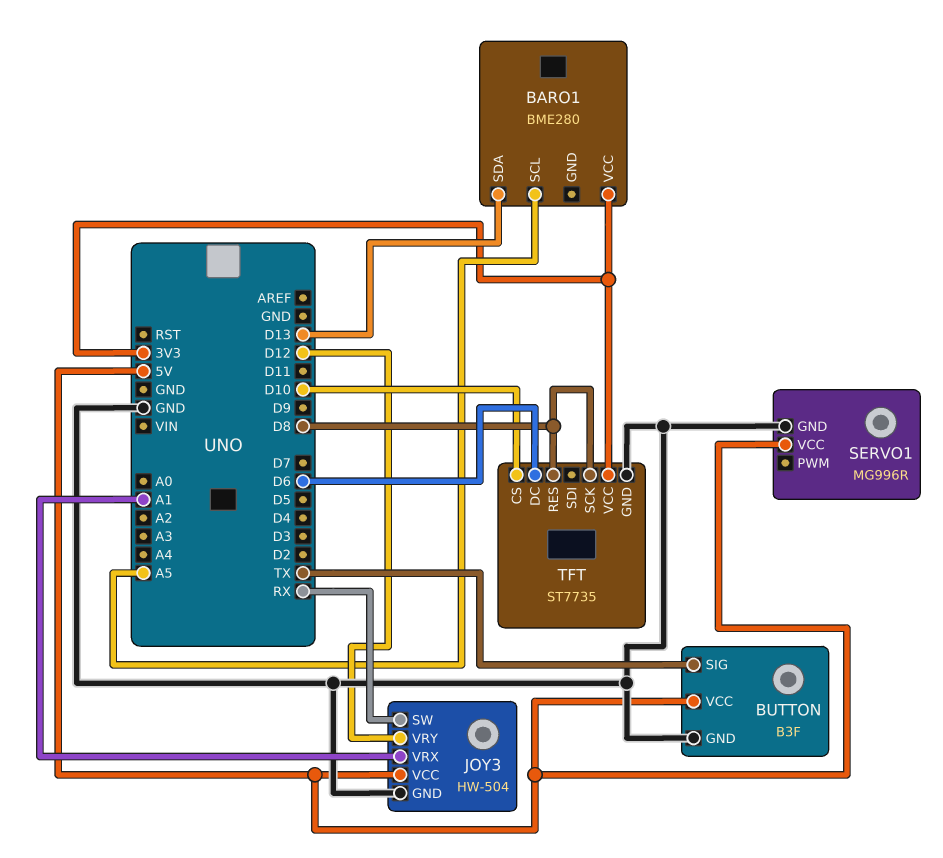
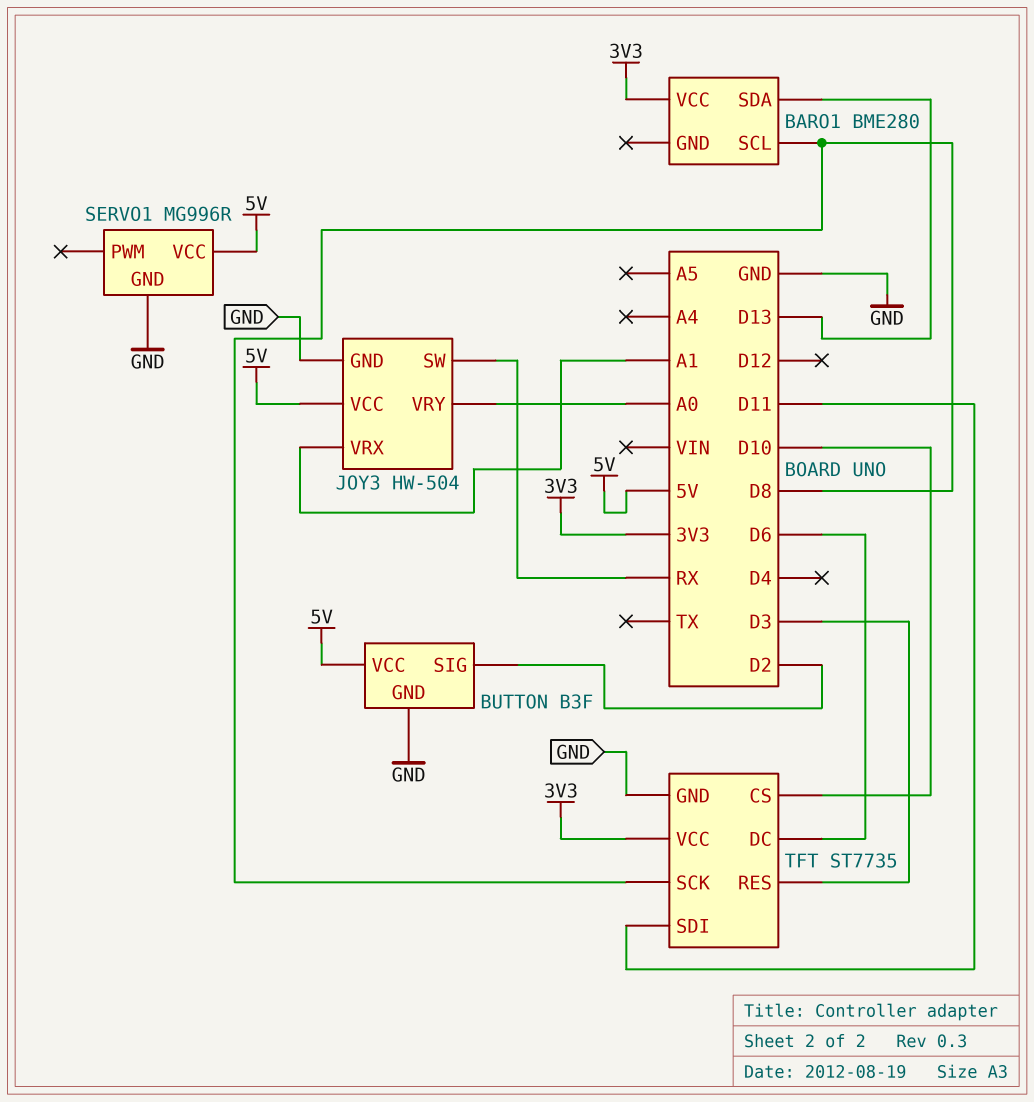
BARO1 pin SCL: A5 -> D8
BUTTON pin SIG: TX -> D2
JOY3 pin VRY: D12 -> A0
TFT pin RES: D8 -> D3
TFT pin SDI: none -> D11

